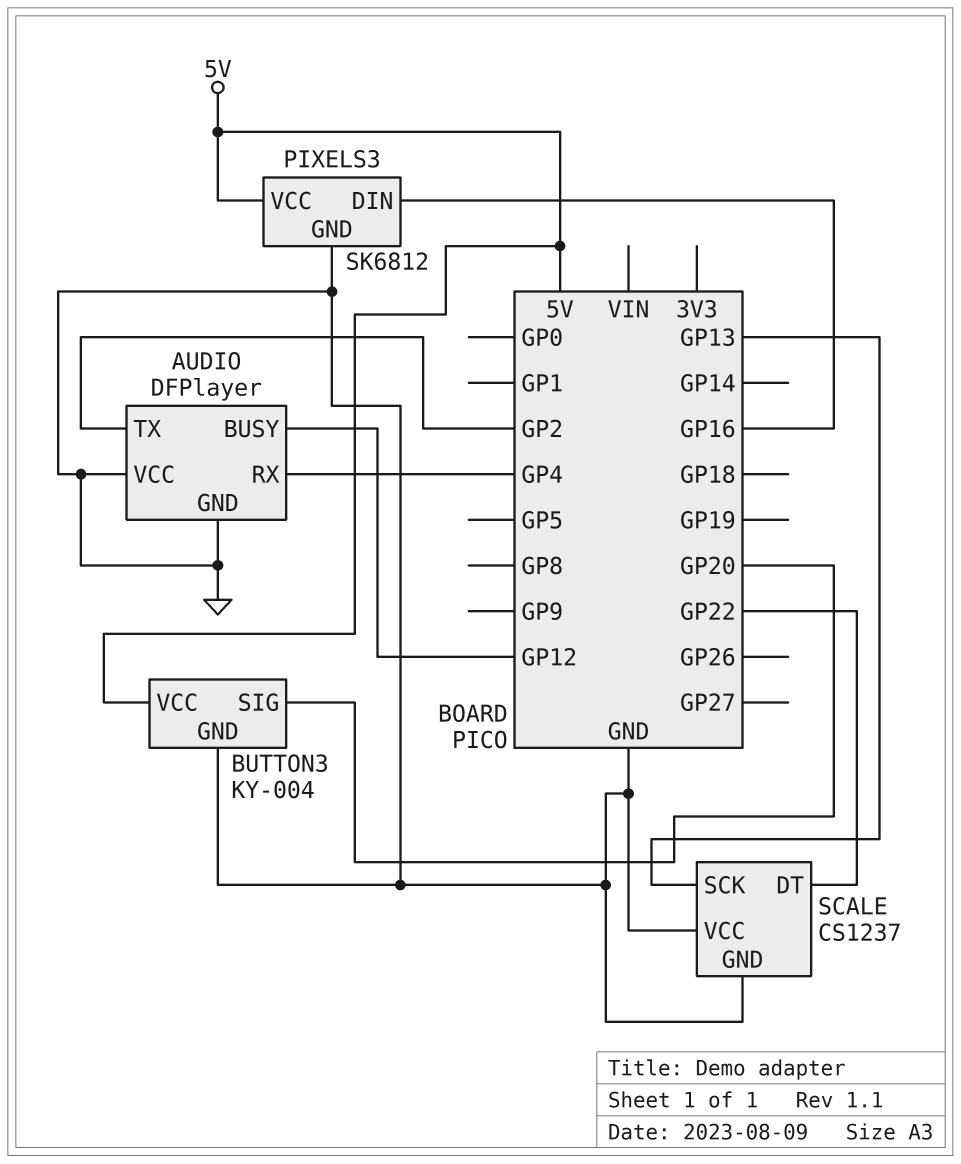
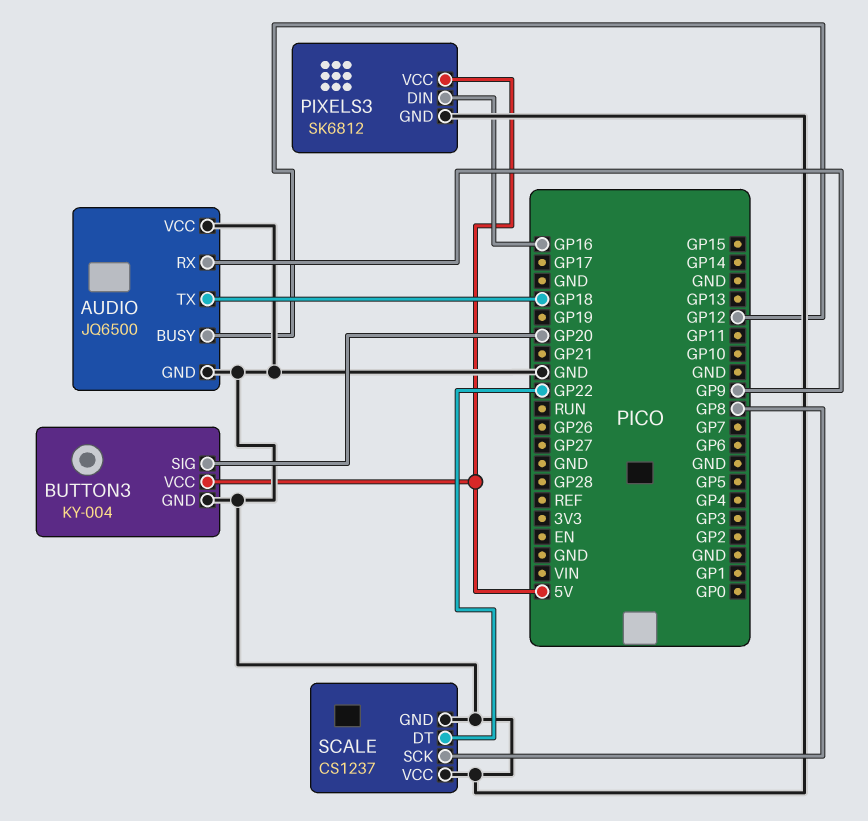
AUDIO: DFPlayer -> JQ6500
AUDIO pin RX: GP4 -> GP9
AUDIO pin TX: GP2 -> GP18
SCALE pin SCK: GP13 -> GP8

